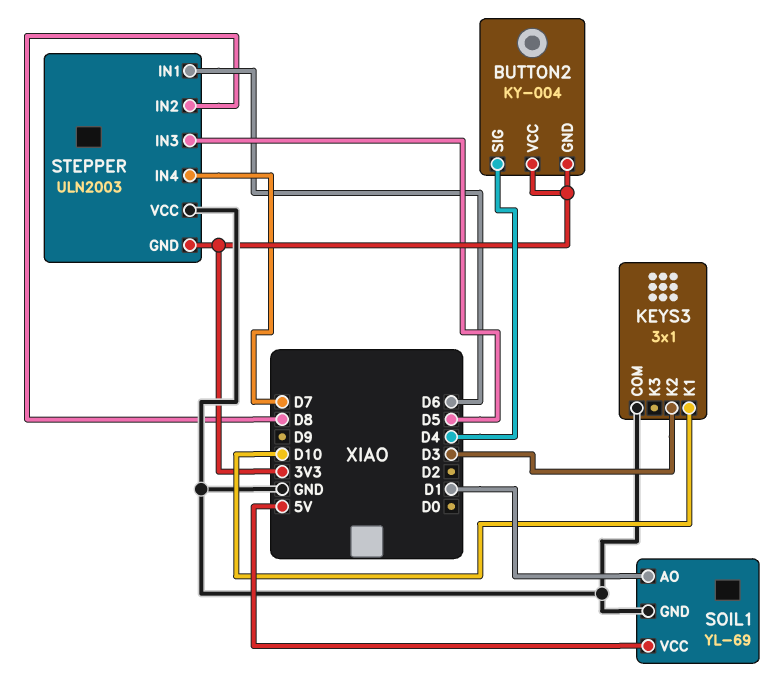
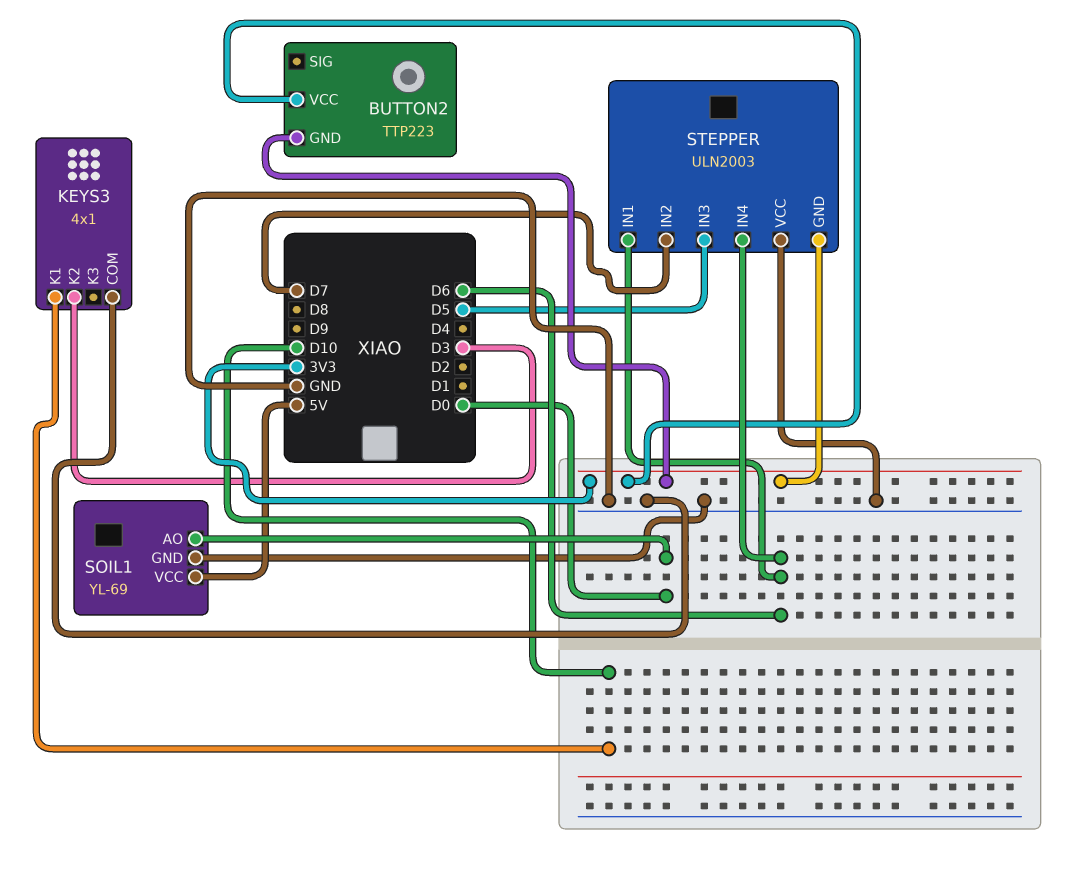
BUTTON2: KY-004 -> TTP223
BUTTON2 pin SIG: D4 -> none
KEYS3: 3x1 -> 4x1
SOIL1 pin AO: D1 -> D0
STEPPER pin IN2: D8 -> D7
STEPPER pin IN4: D7 -> D6

